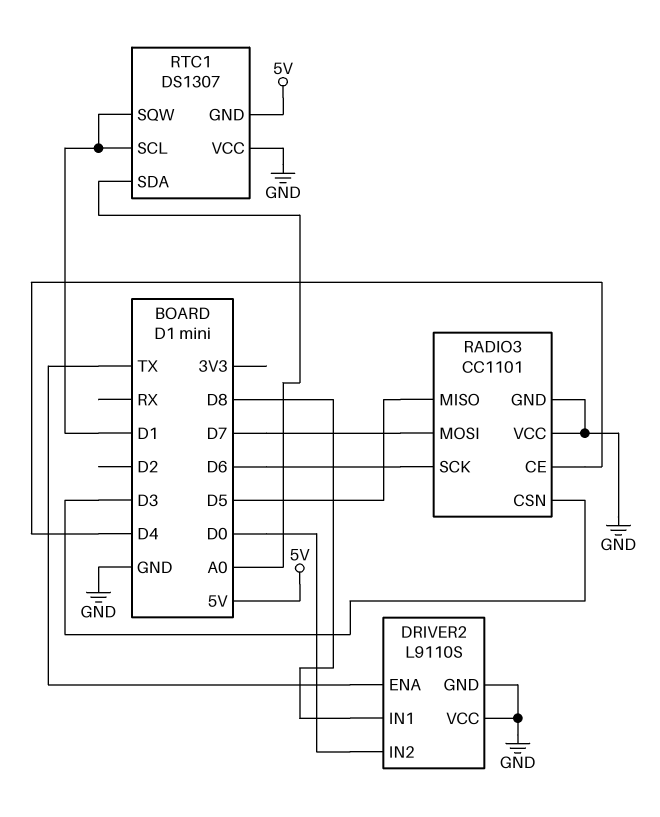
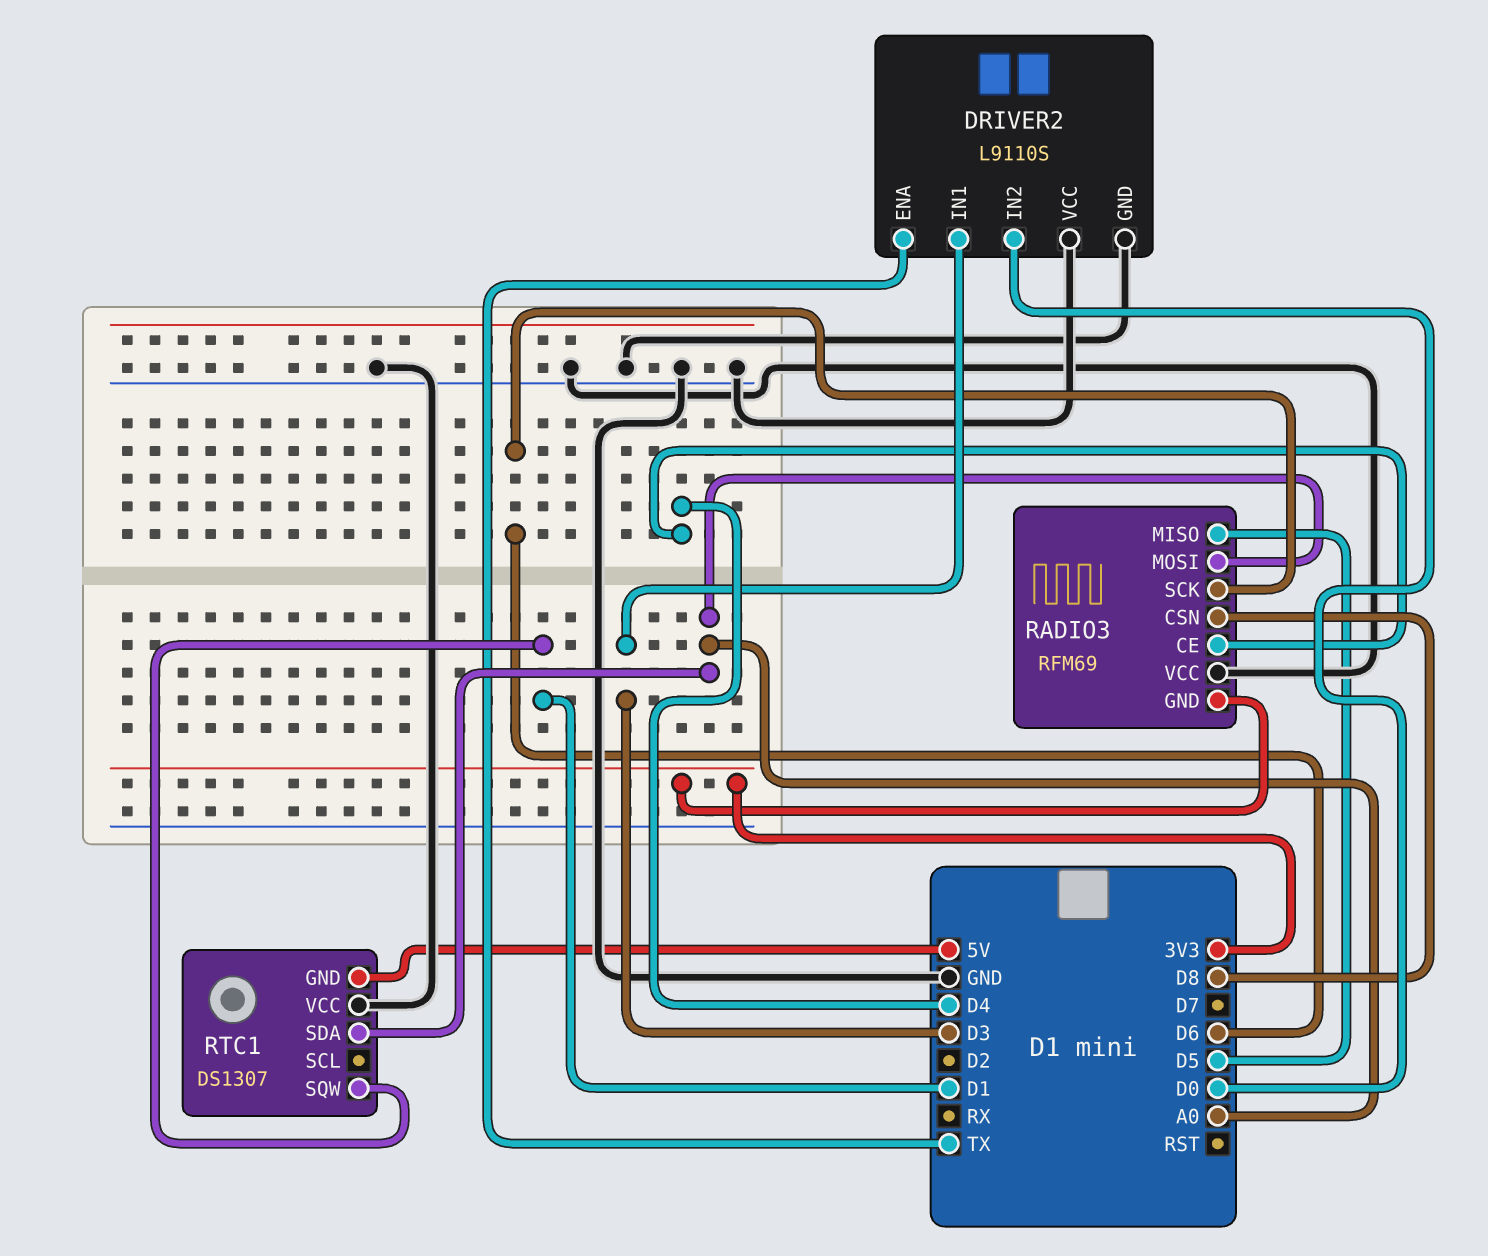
DRIVER2 pin IN1: D8 -> D3
RADIO3: CC1101 -> RFM69
RADIO3 pin CSN: D3 -> D8
RADIO3 pin GND: GND -> 3V3
RADIO3 pin MOSI: D7 -> A0
RTC1 pin SCL: D1 -> none

